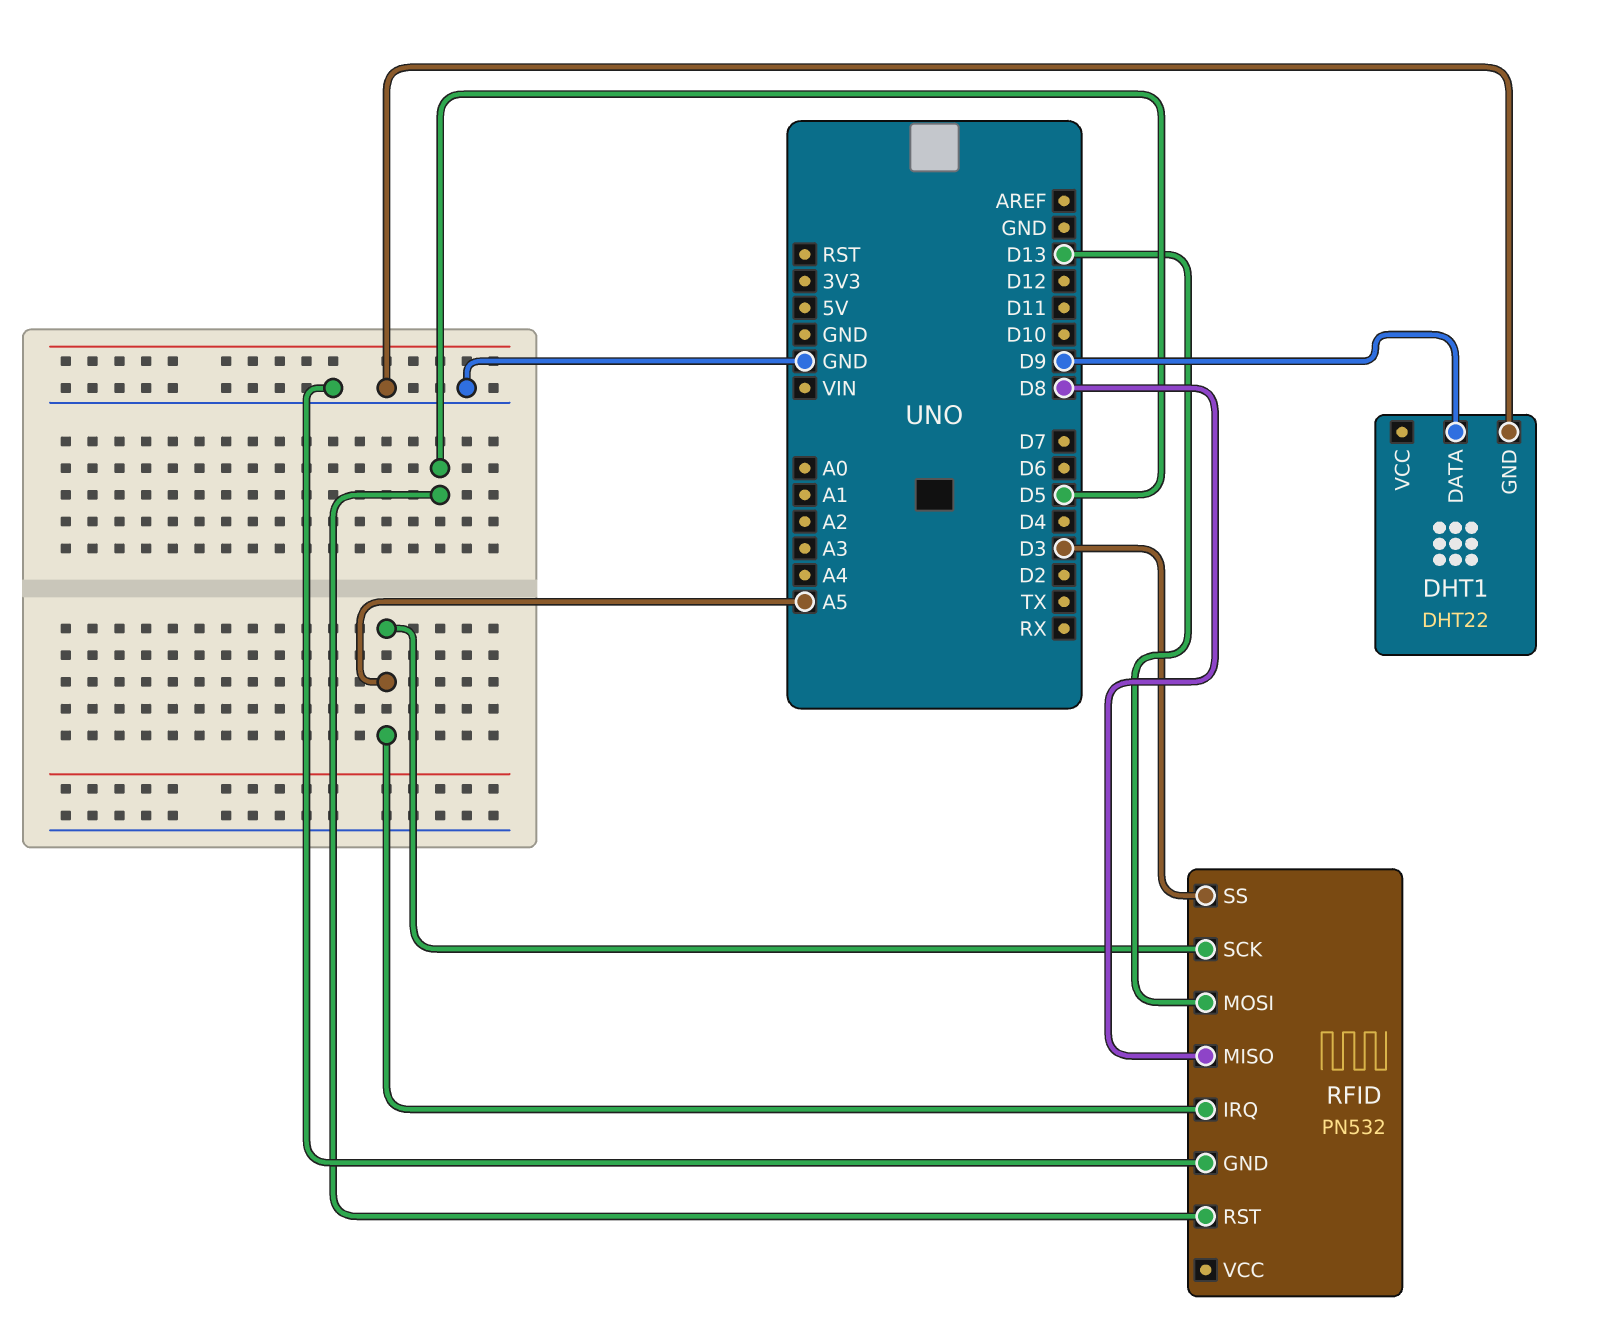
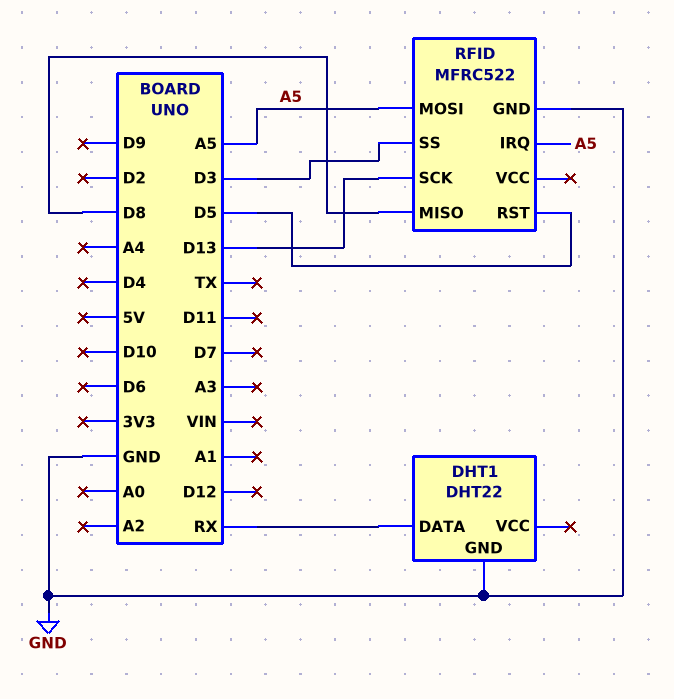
DHT1 pin DATA: D9 -> RX
RFID: PN532 -> MFRC522
RFID pin MOSI: D13 -> A5
RFID pin SCK: A5 -> D13

